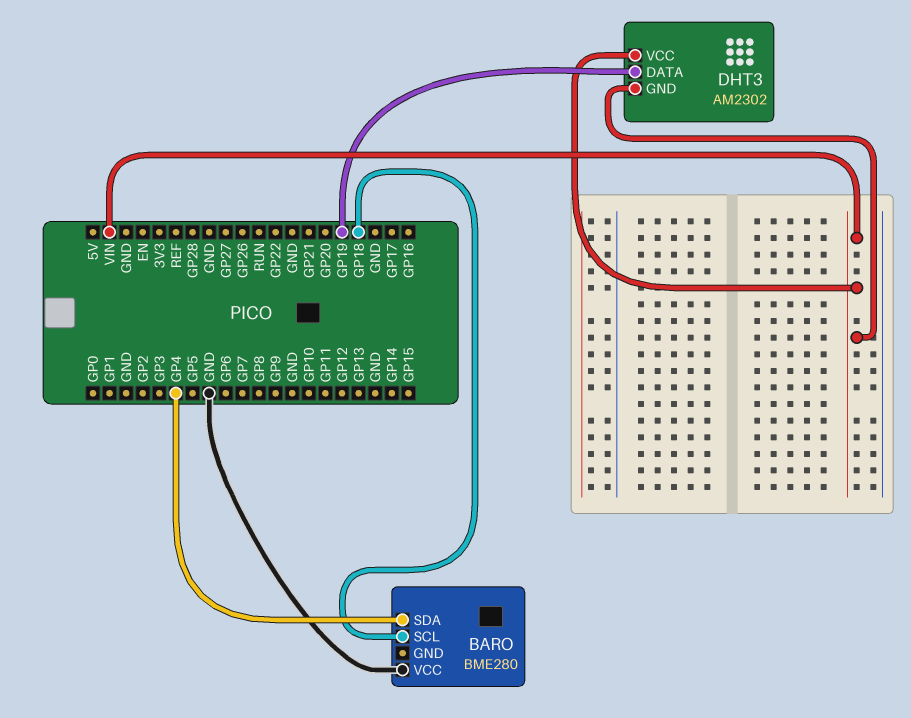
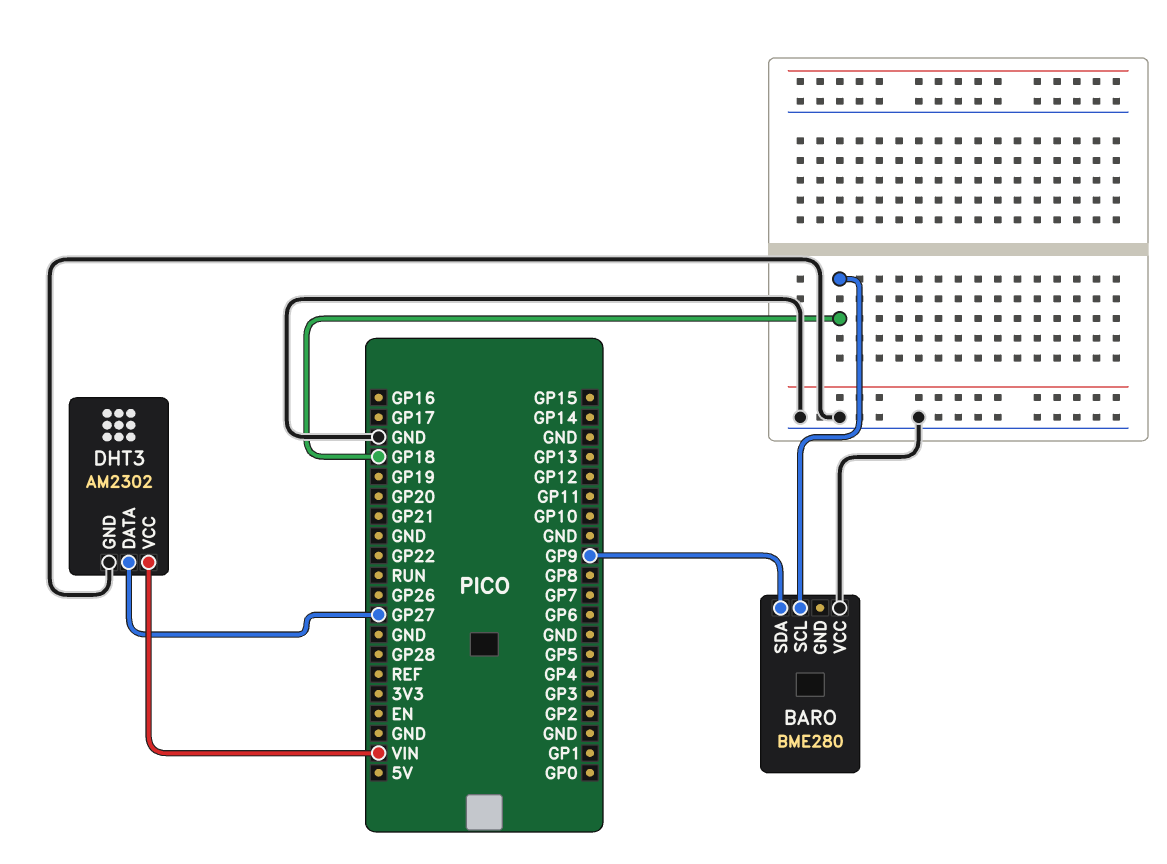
BARO pin SDA: GP4 -> GP9
DHT3 pin DATA: GP19 -> GP27
DHT3 pin GND: VIN -> GND

